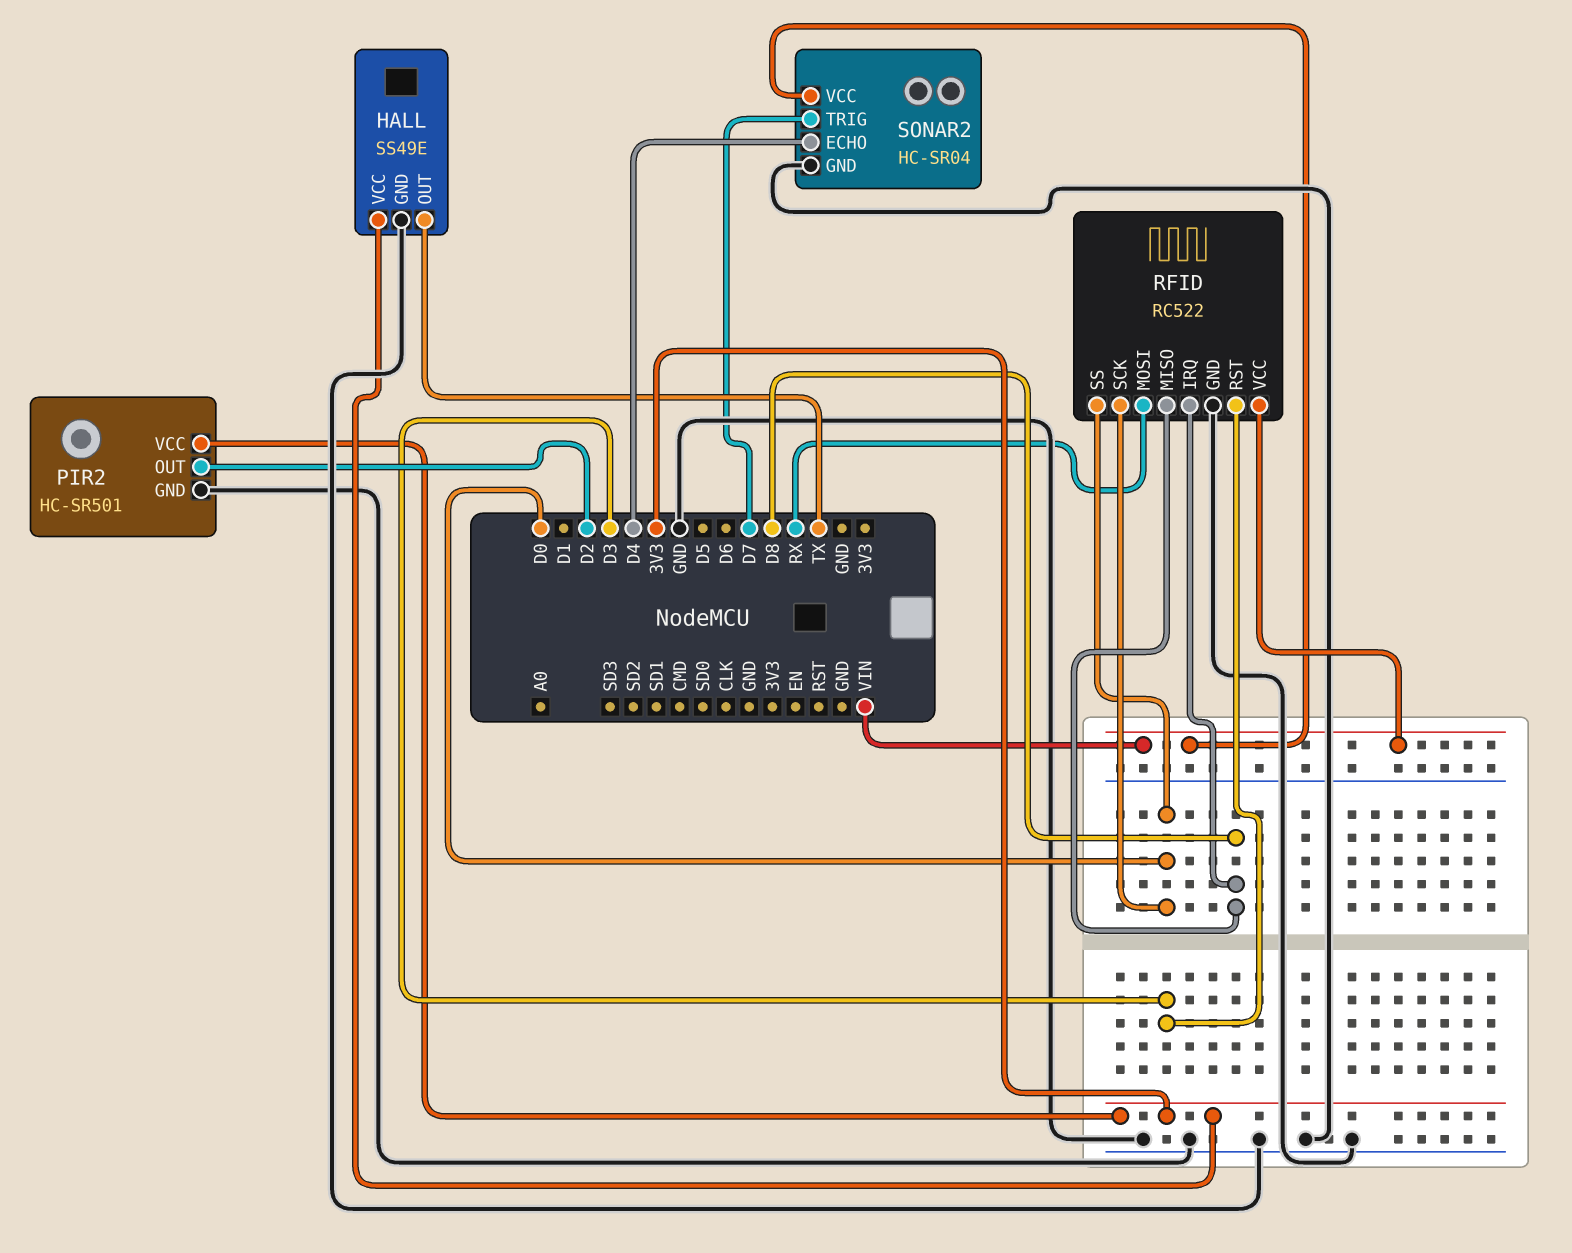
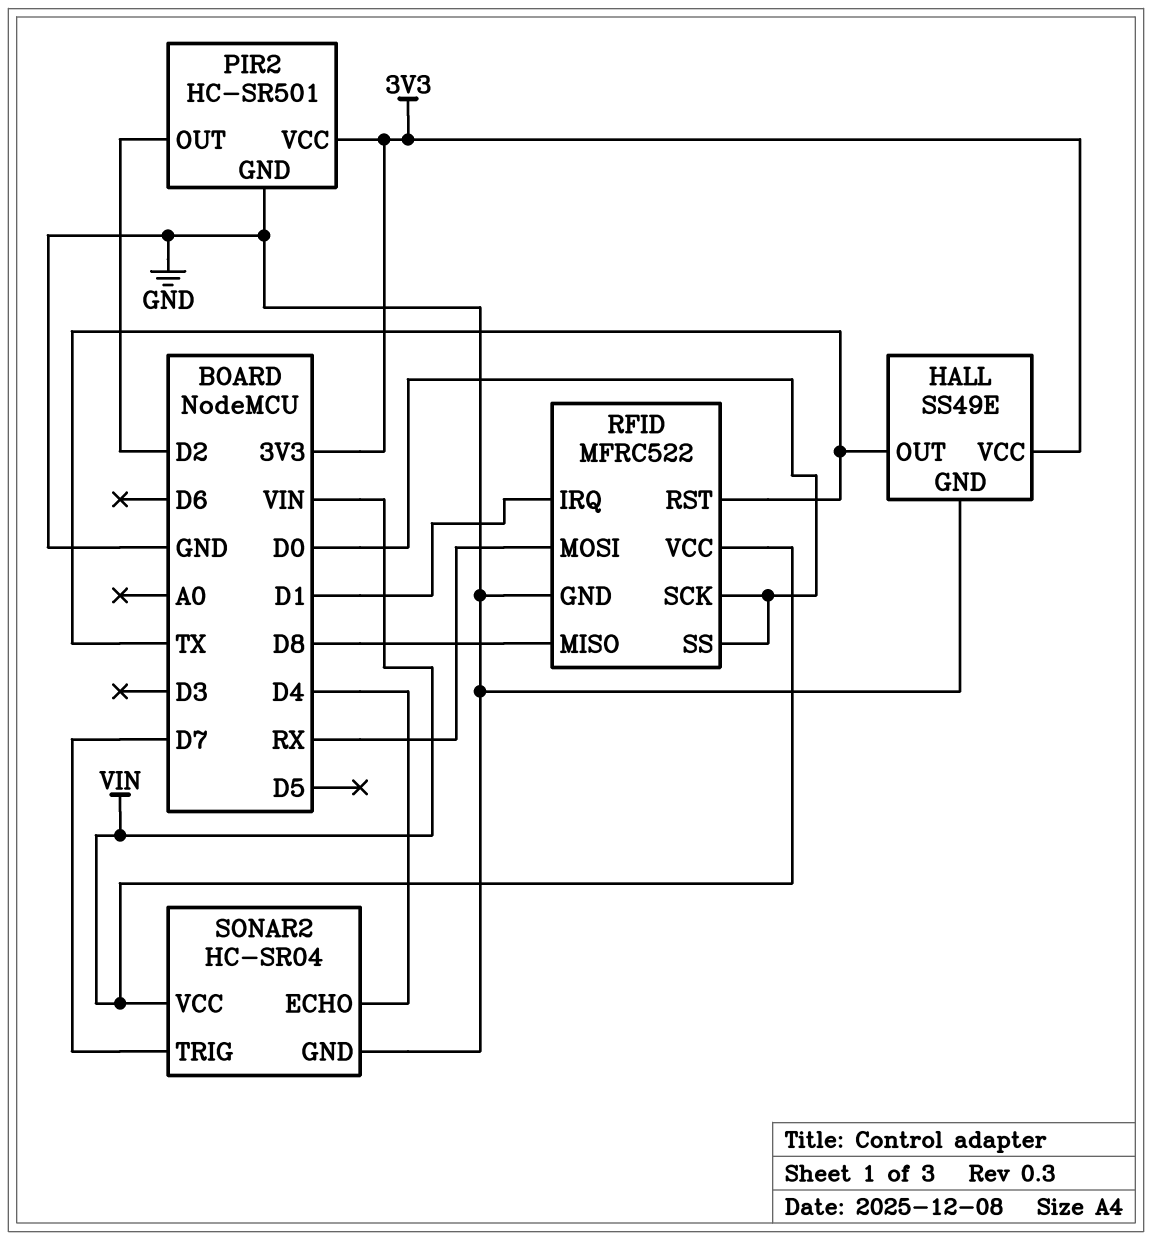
RFID: RC522 -> MFRC522
RFID pin IRQ: D8 -> D1
RFID pin RST: D3 -> TX

